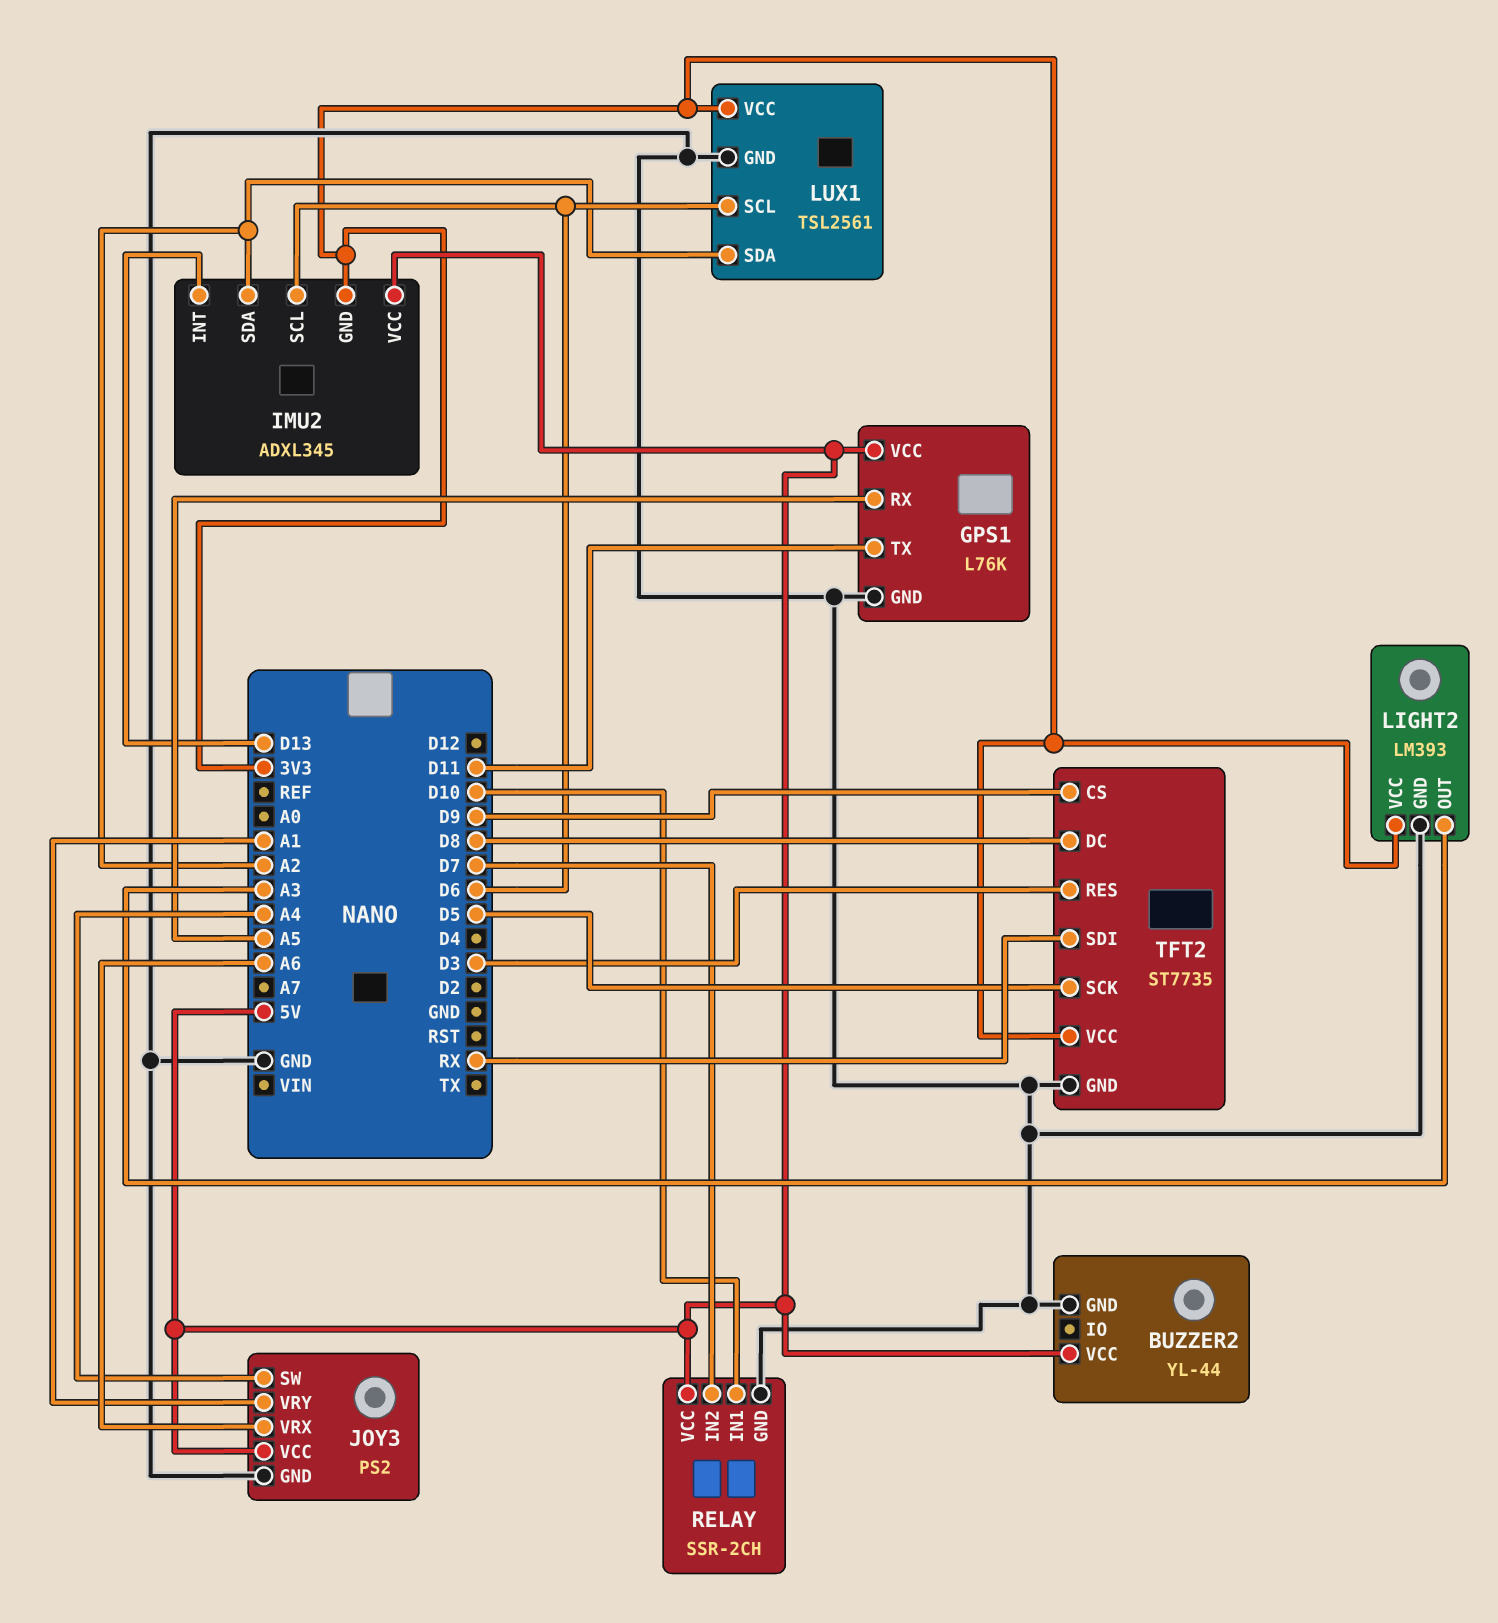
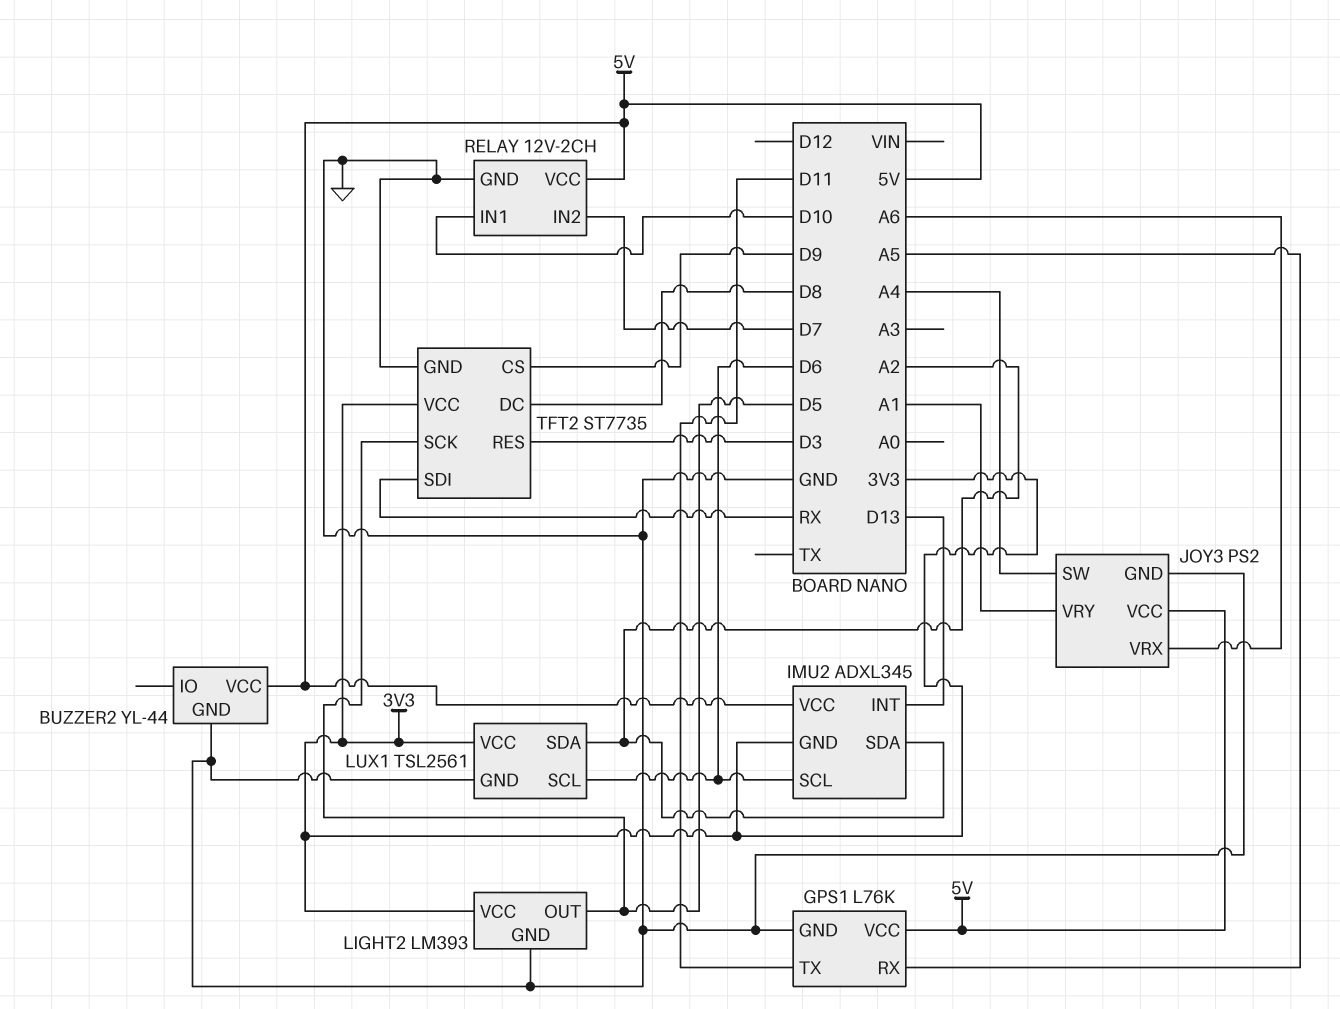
LIGHT2 pin OUT: A3 -> D5
RELAY: SSR-2CH -> 12V-2CH

